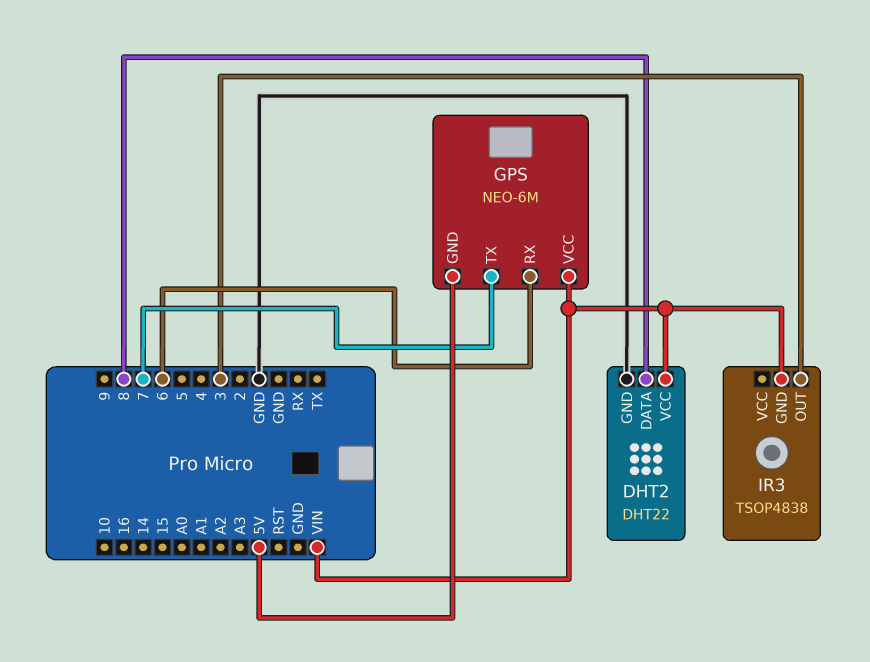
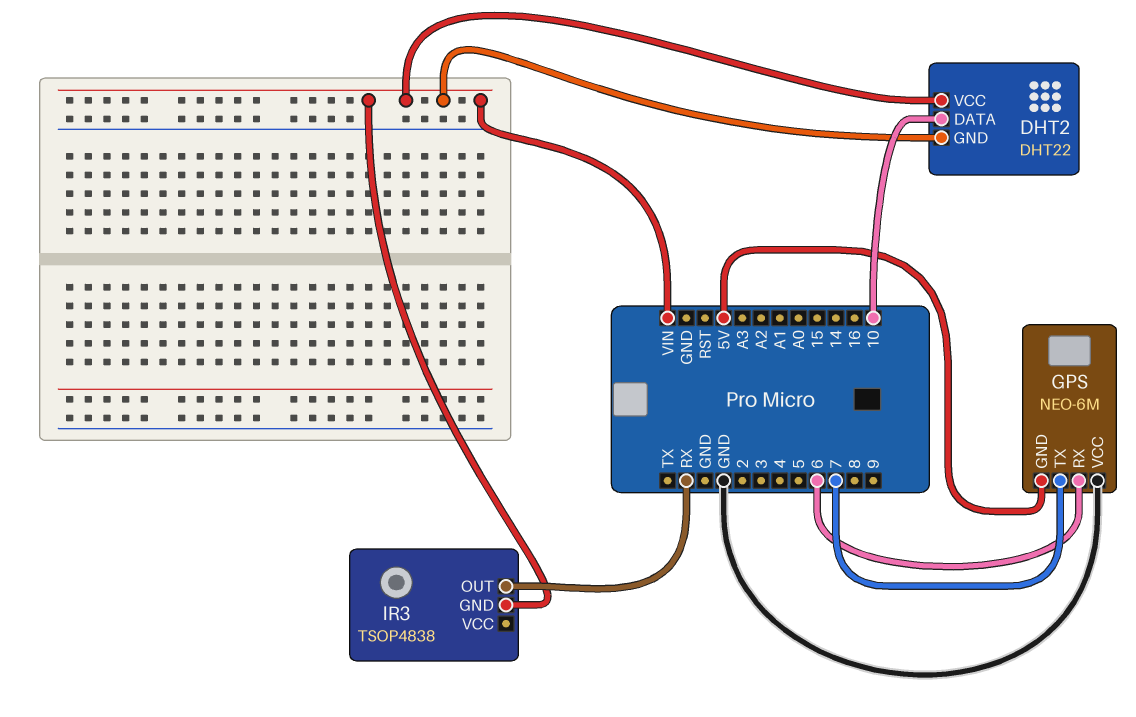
DHT2 pin DATA: 8 -> 10
DHT2 pin GND: GND -> VIN
GPS pin VCC: VIN -> GND
IR3 pin OUT: 3 -> RX

